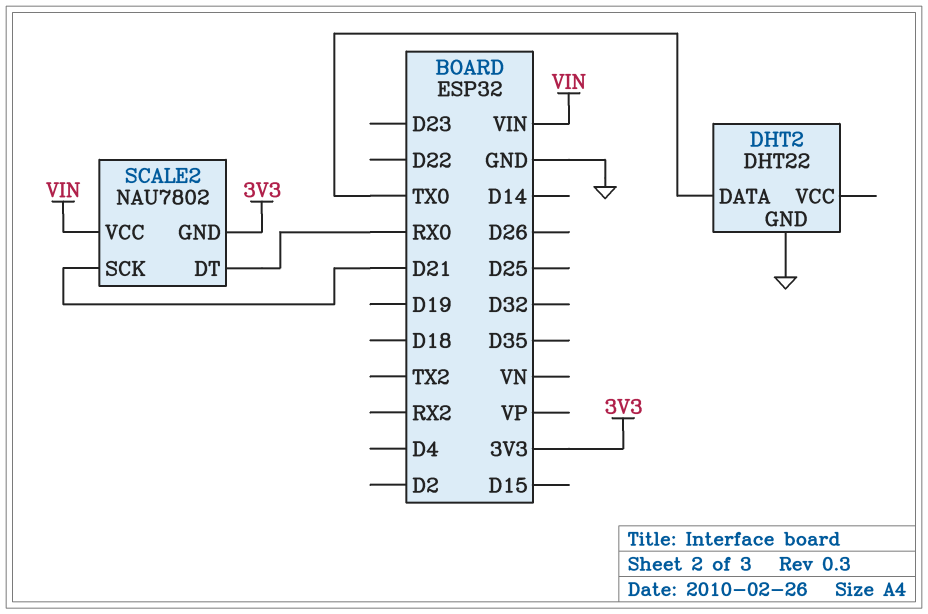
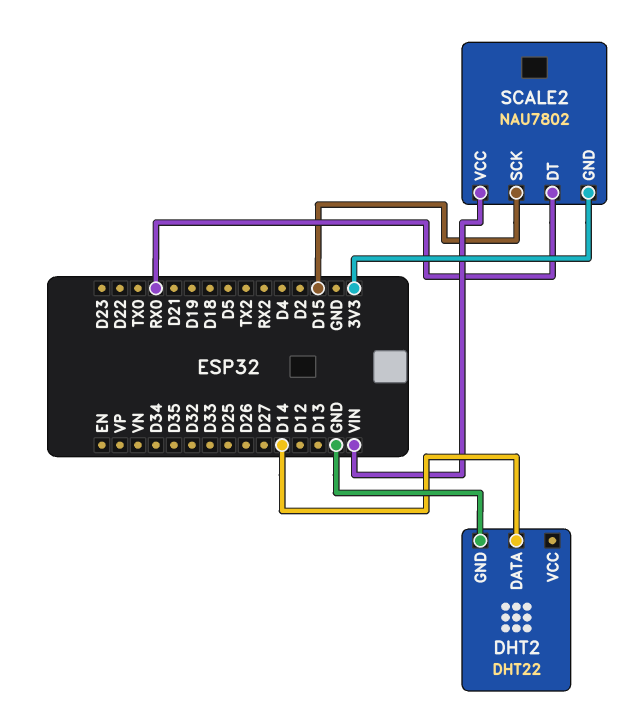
DHT2 pin DATA: TX0 -> D14
SCALE2 pin SCK: D21 -> D15

